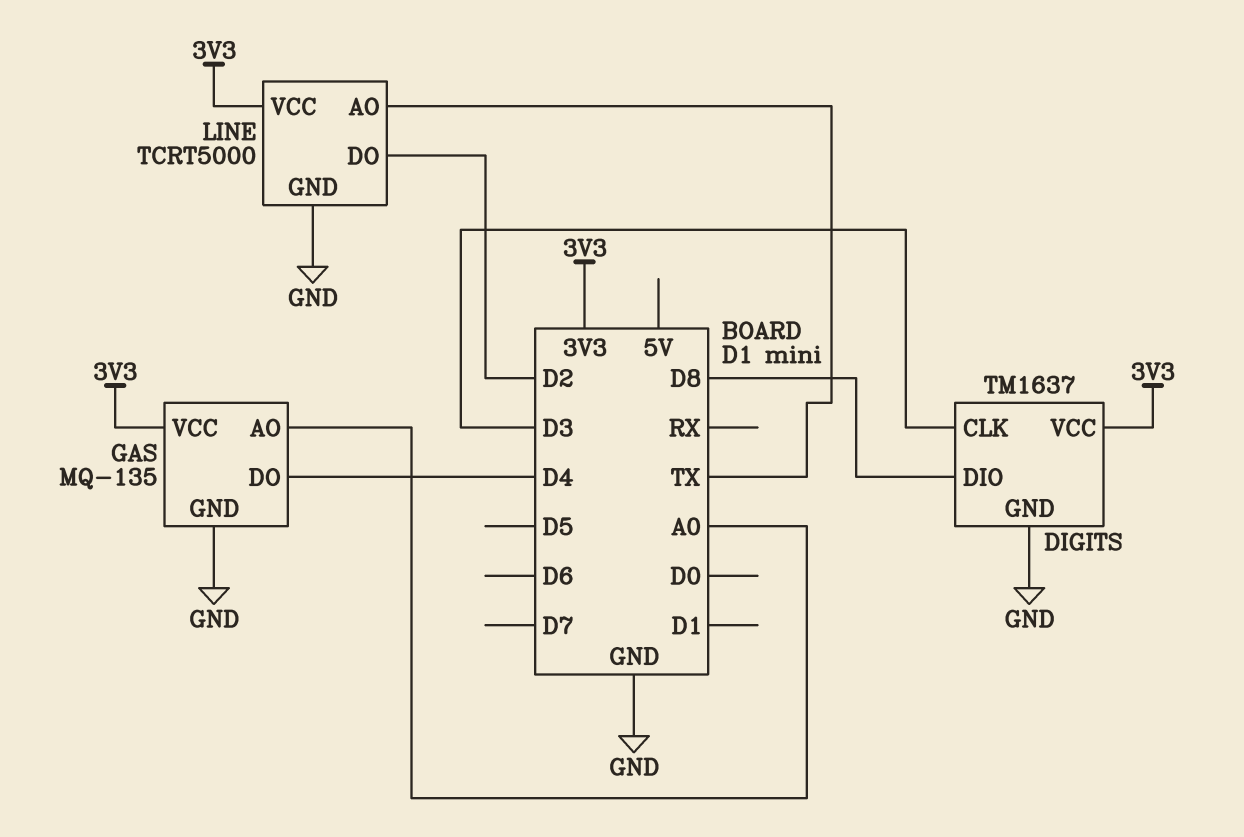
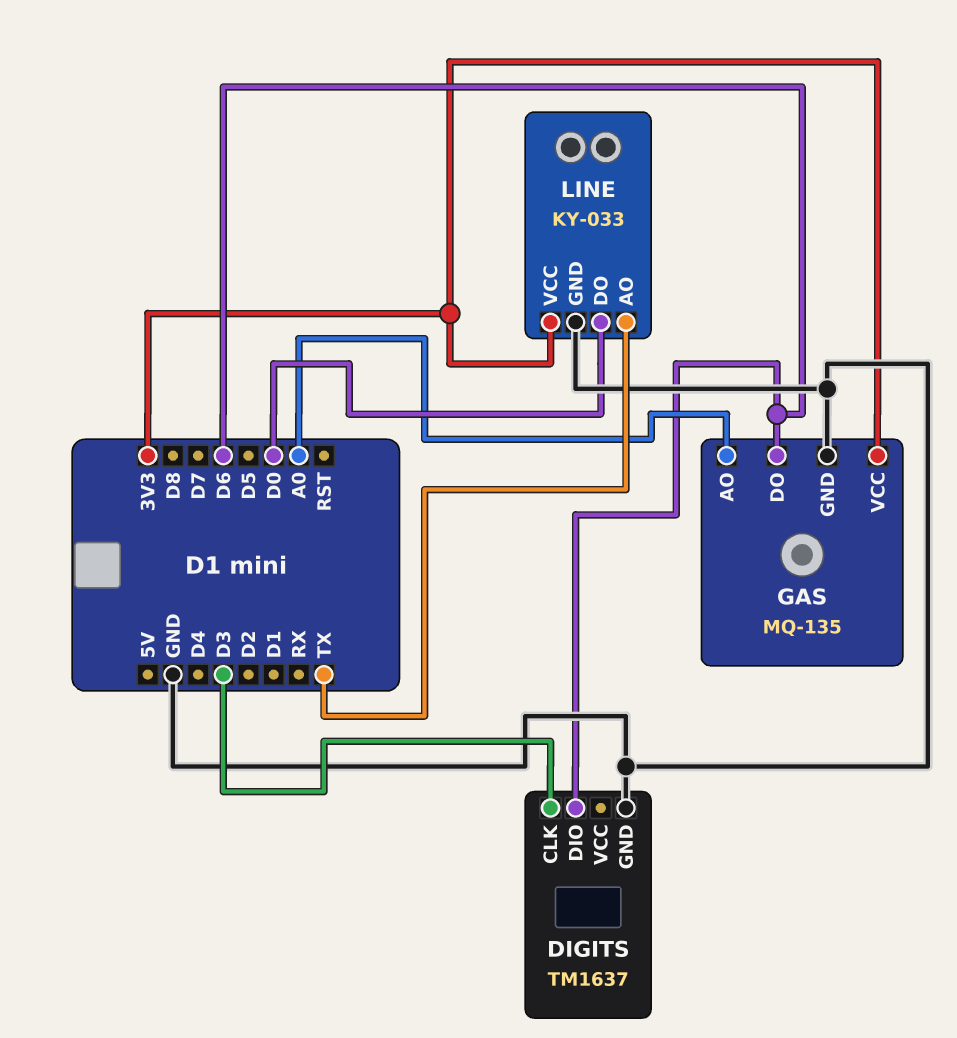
DIGITS pin DIO: D8 -> D6
DIGITS pin VCC: 3V3 -> none
GAS pin DO: D4 -> D6
LINE: TCRT5000 -> KY-033
LINE pin DO: D2 -> D0

